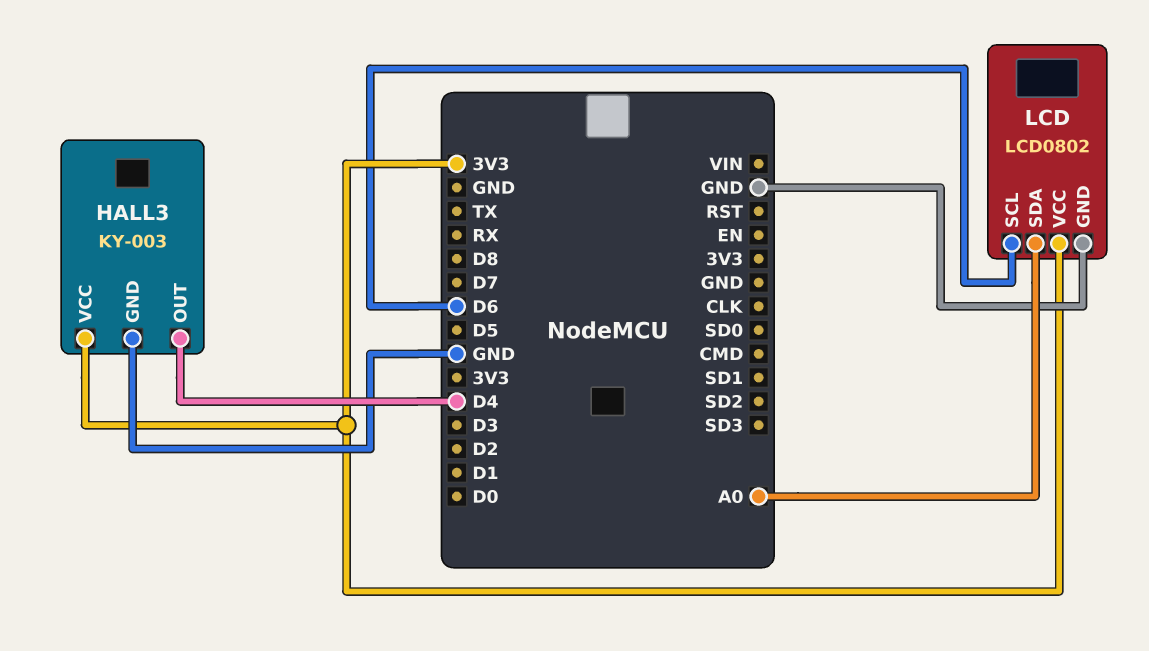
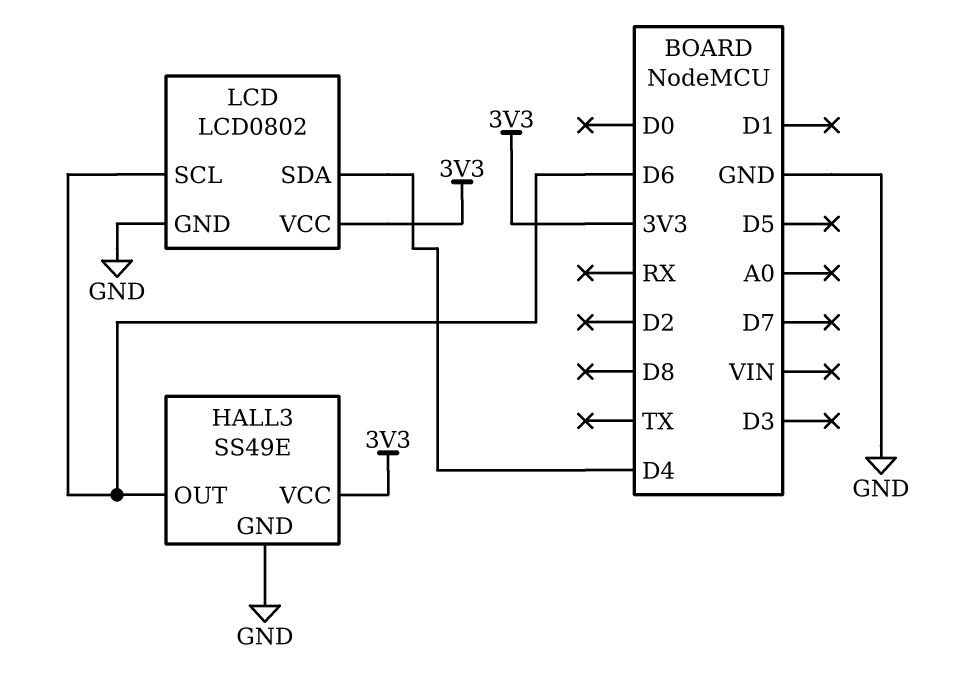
HALL3: KY-003 -> SS49E
HALL3 pin OUT: D4 -> D6
LCD pin SDA: A0 -> D4

